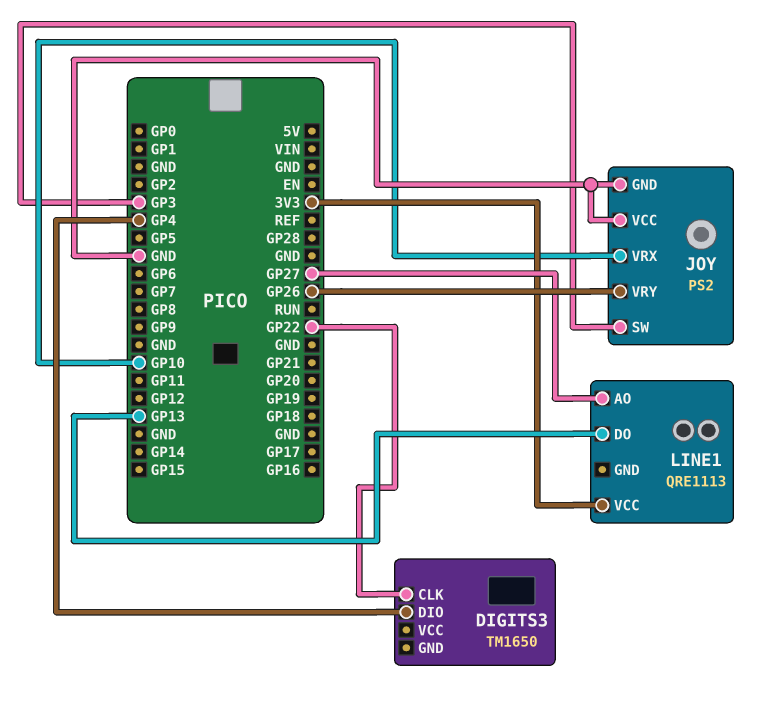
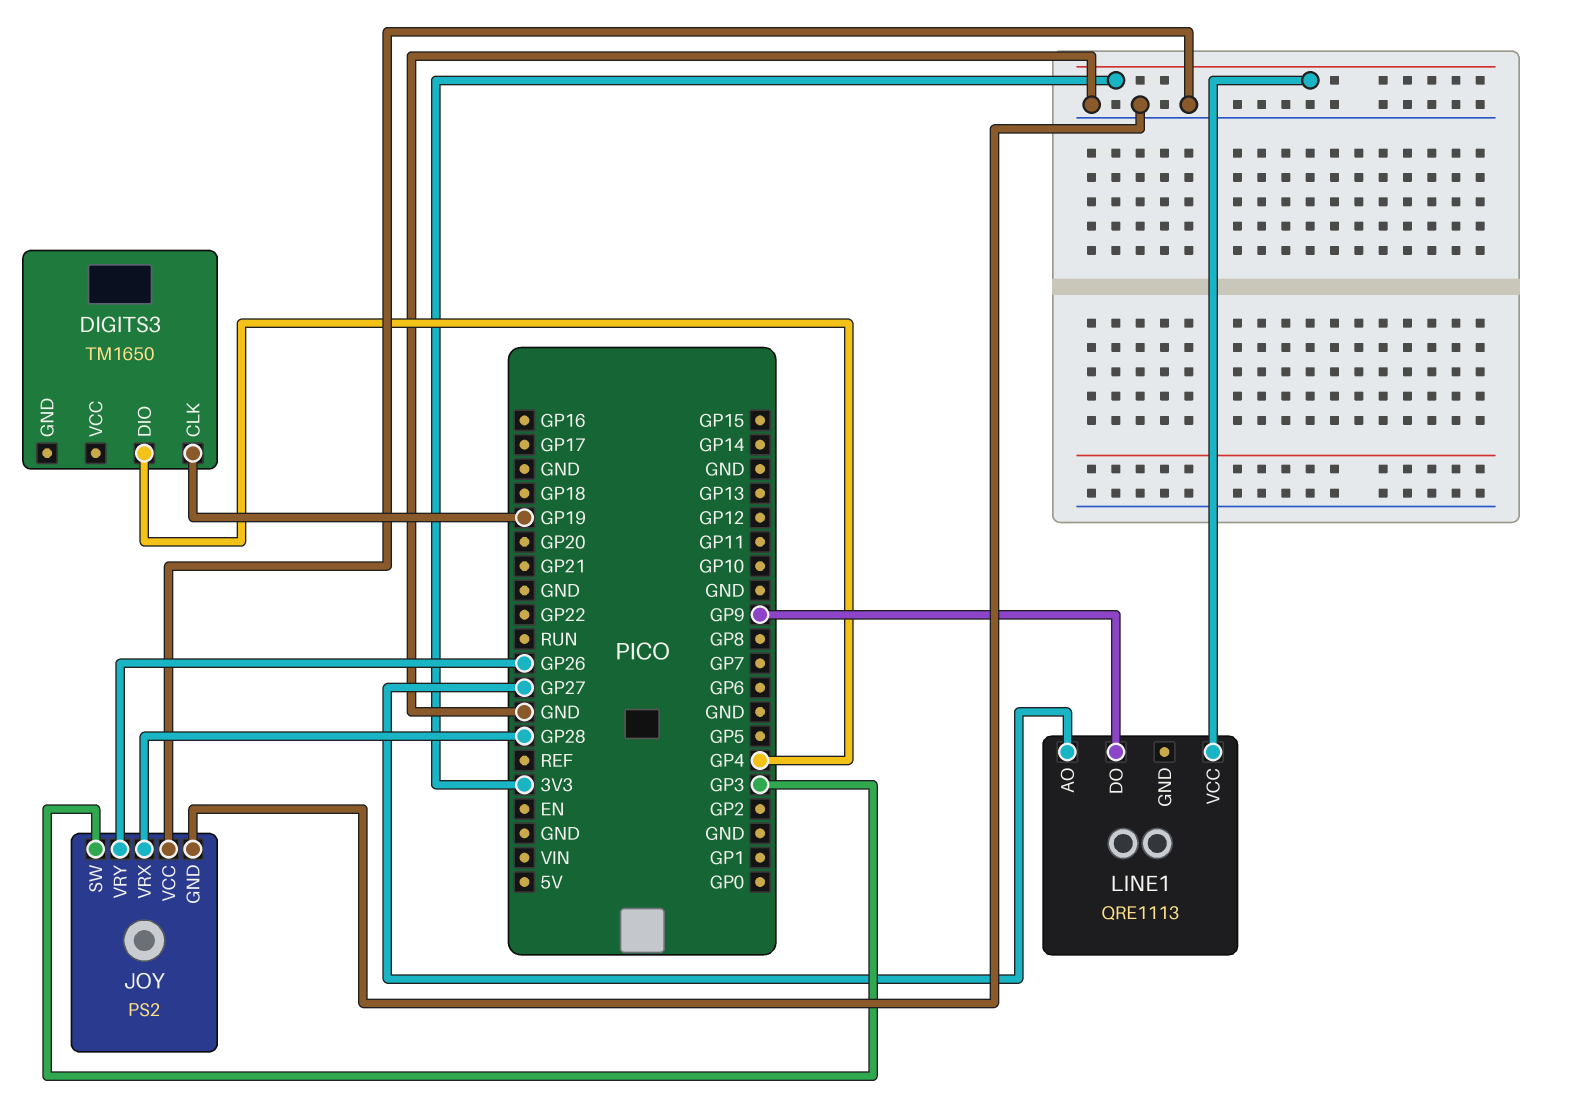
DIGITS3 pin CLK: GP22 -> GP19
JOY pin VRX: GP10 -> GP28
LINE1 pin DO: GP13 -> GP9

